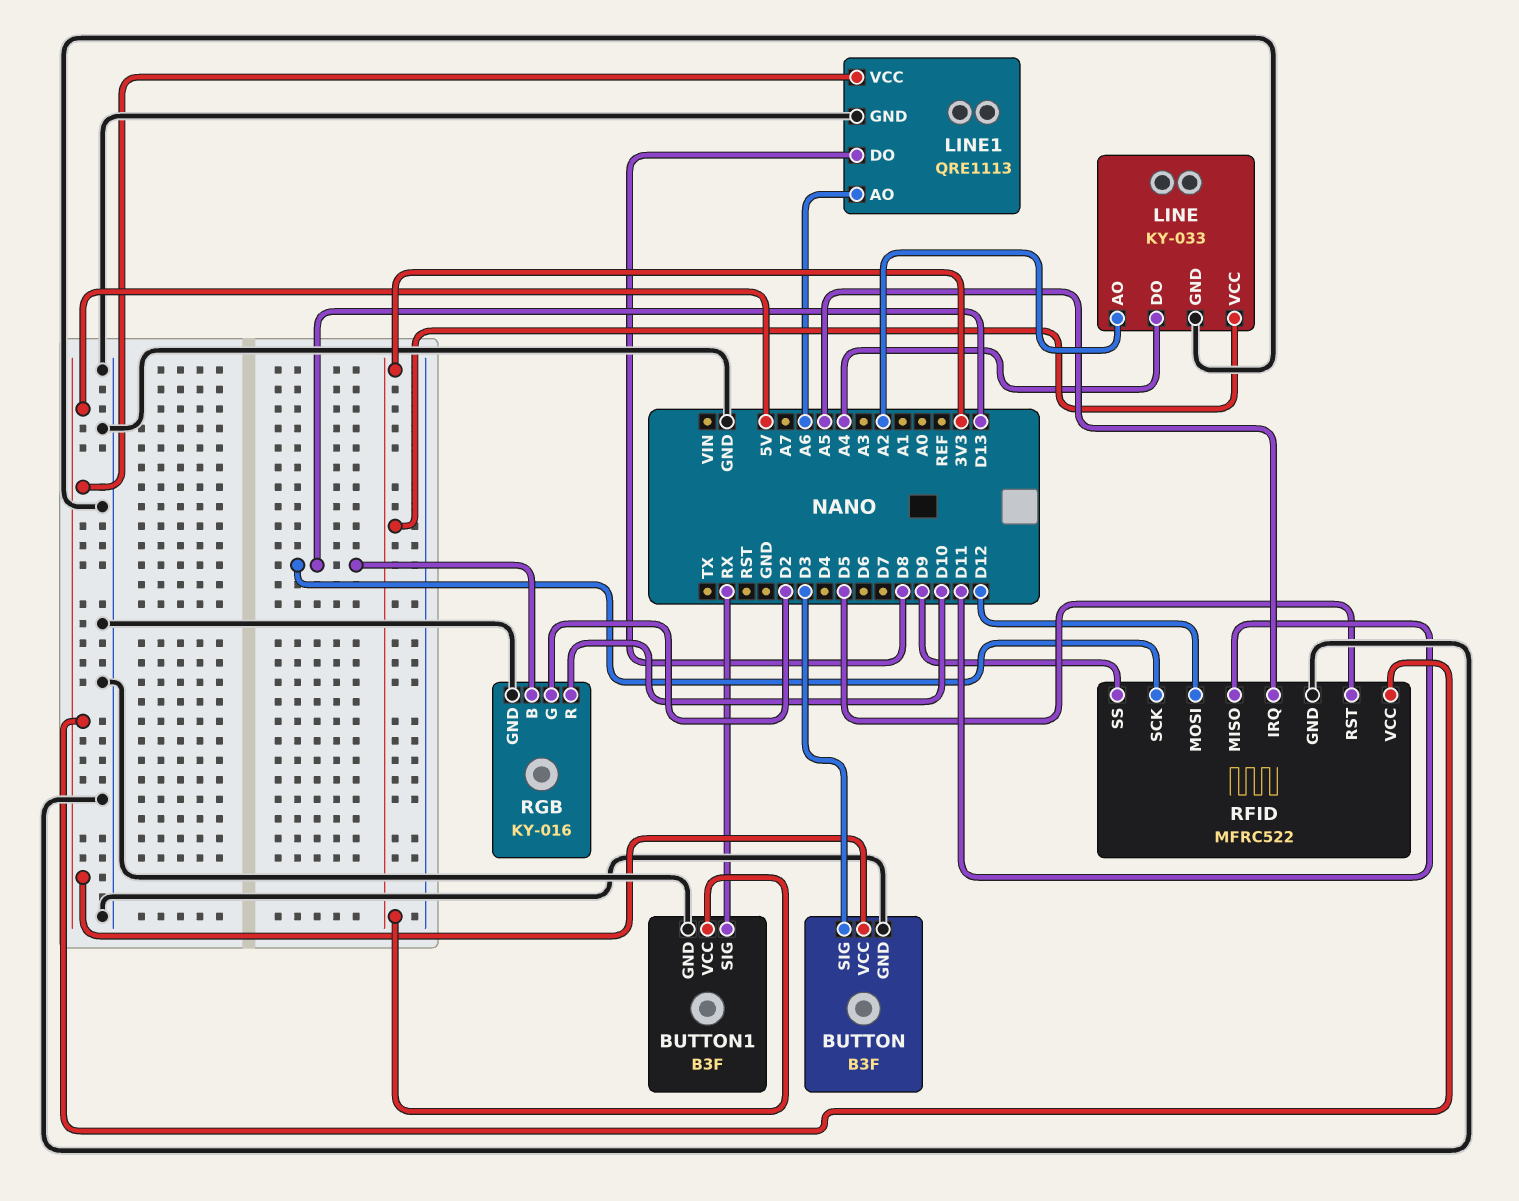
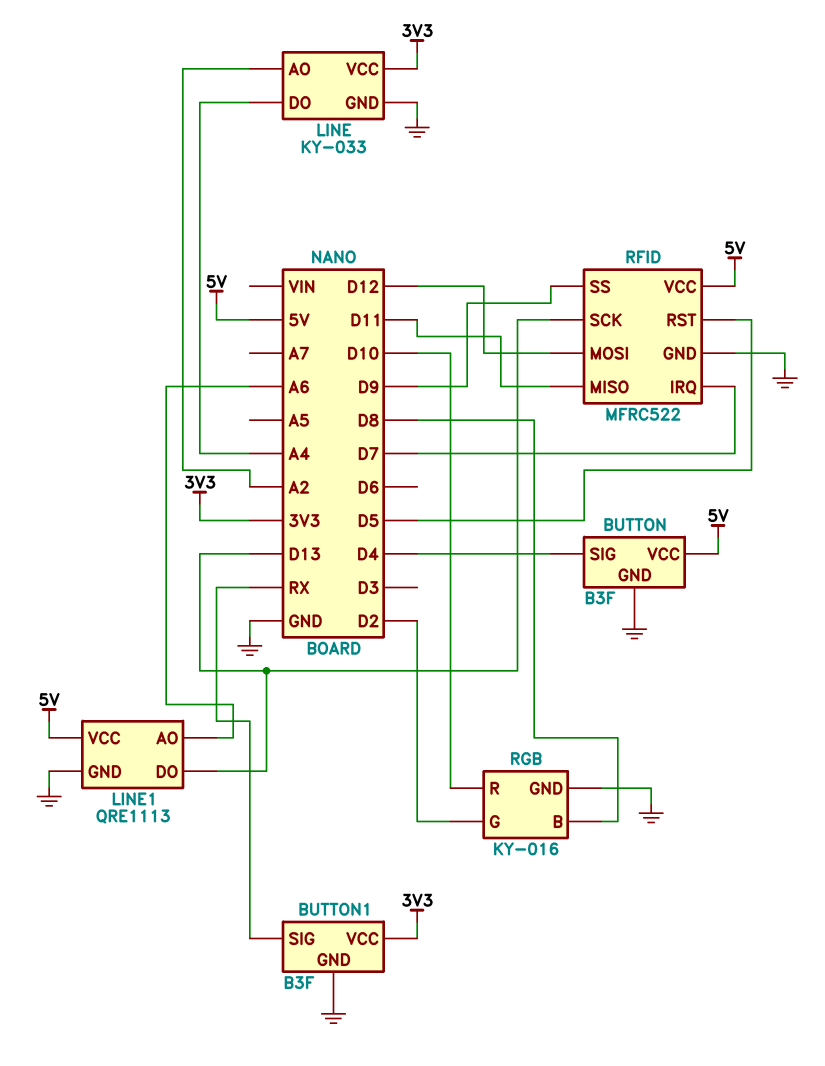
BUTTON pin SIG: D3 -> D4
LINE1 pin DO: D8 -> D13
RFID pin IRQ: A5 -> D7
RGB pin B: D13 -> D8

